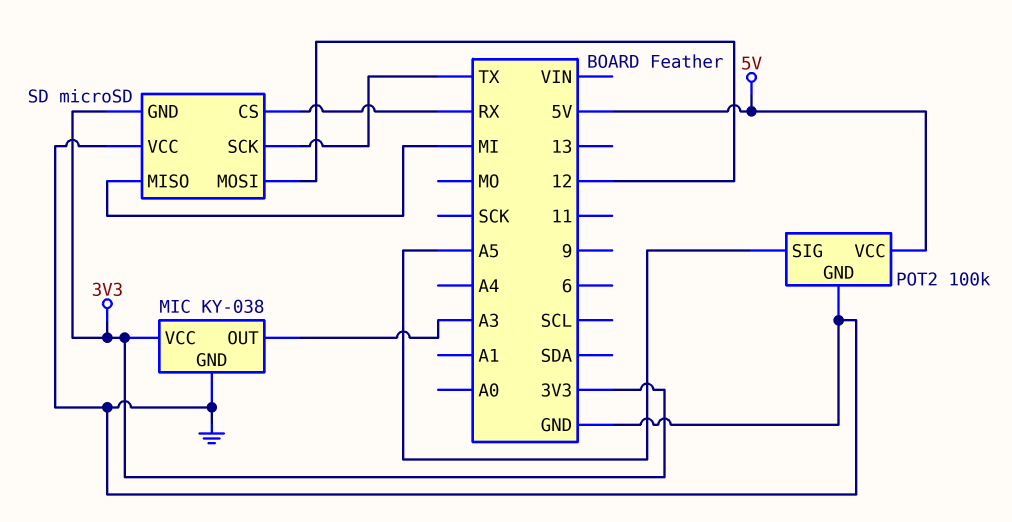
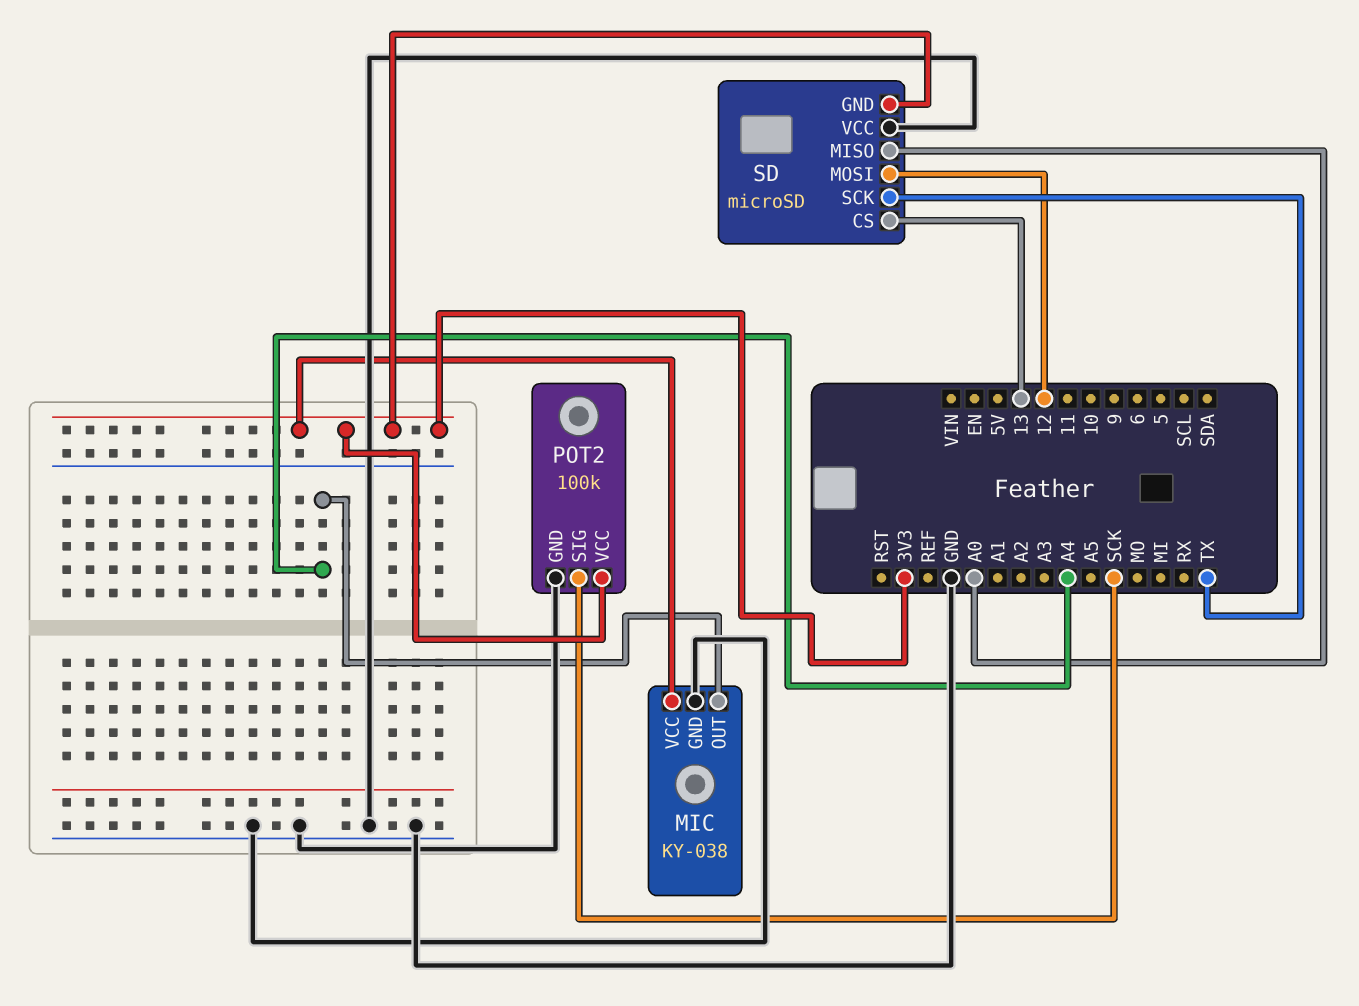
MIC pin OUT: A3 -> A4
POT2 pin SIG: A5 -> SCK
POT2 pin VCC: 5V -> 3V3
SD pin CS: RX -> 13
SD pin MISO: MI -> A0

